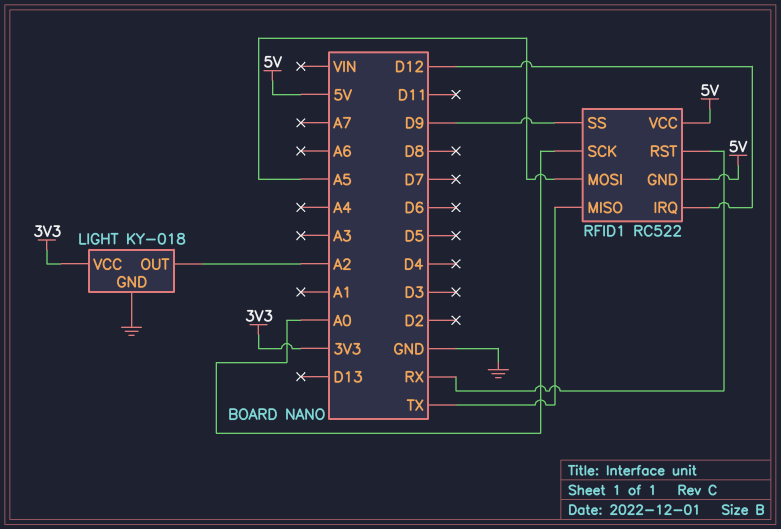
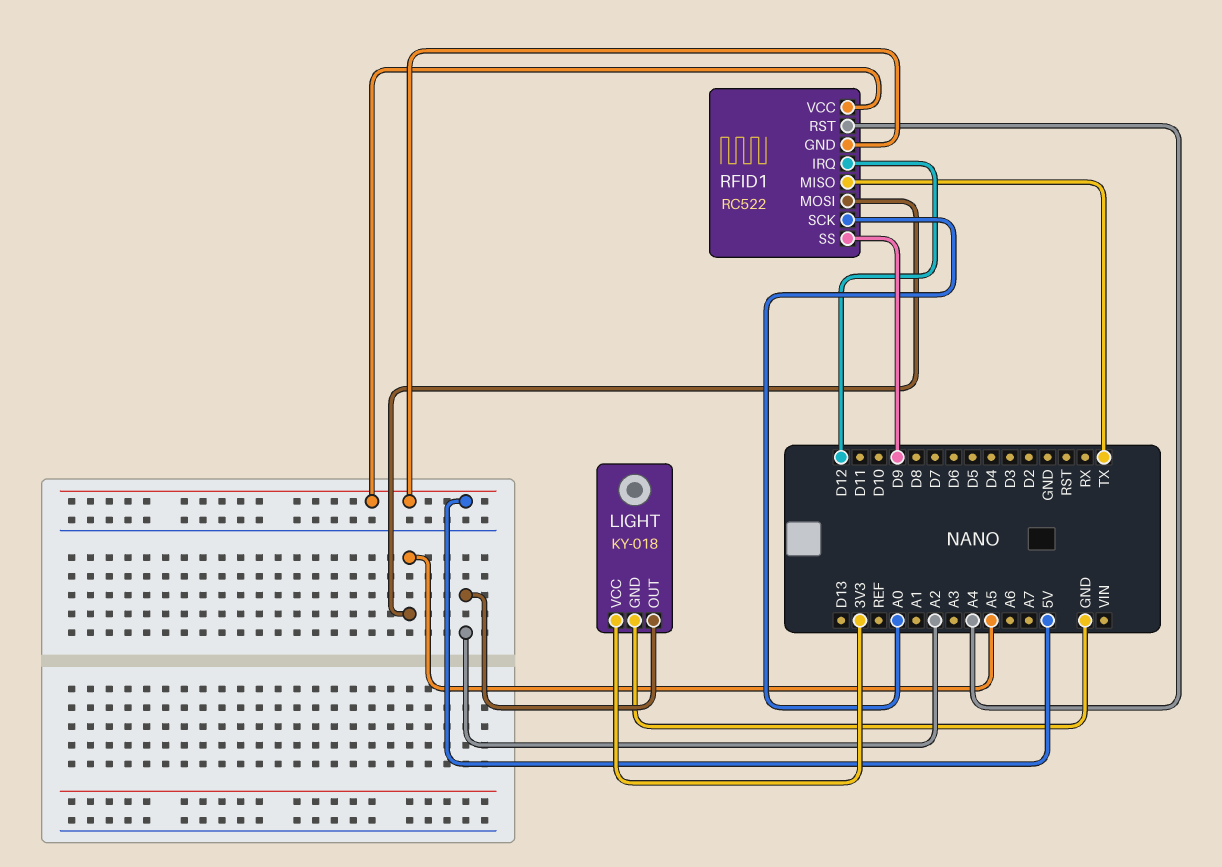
RFID1 pin RST: RX -> A4

